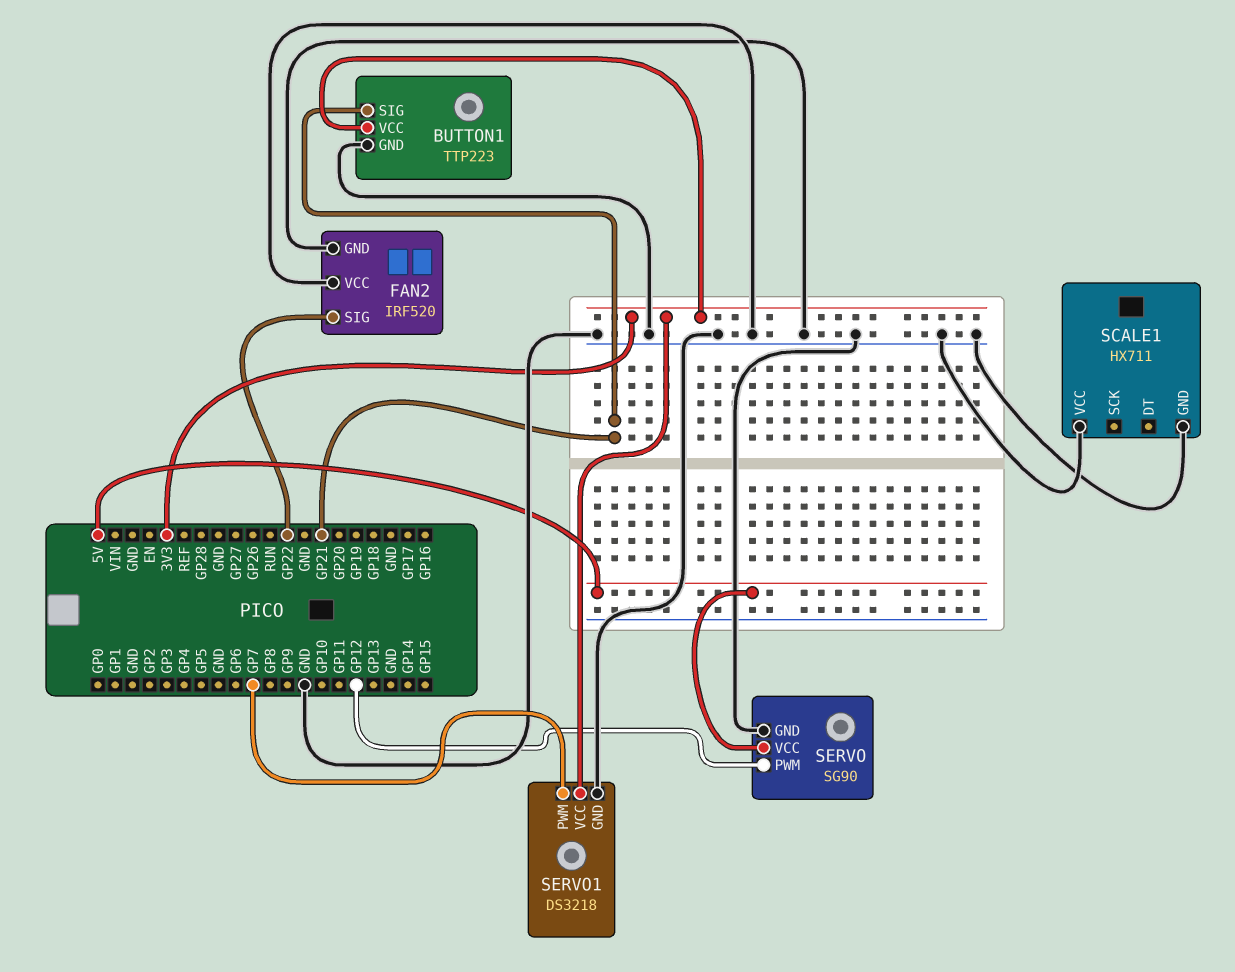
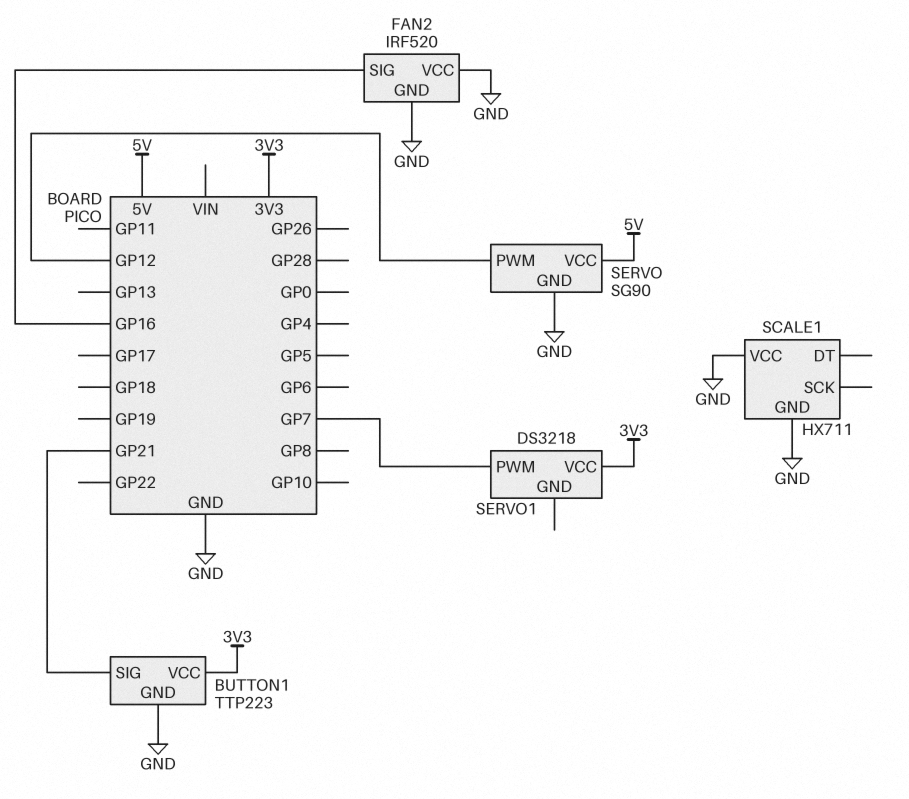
FAN2 pin SIG: GP22 -> GP16
SERVO1 pin GND: GND -> none

